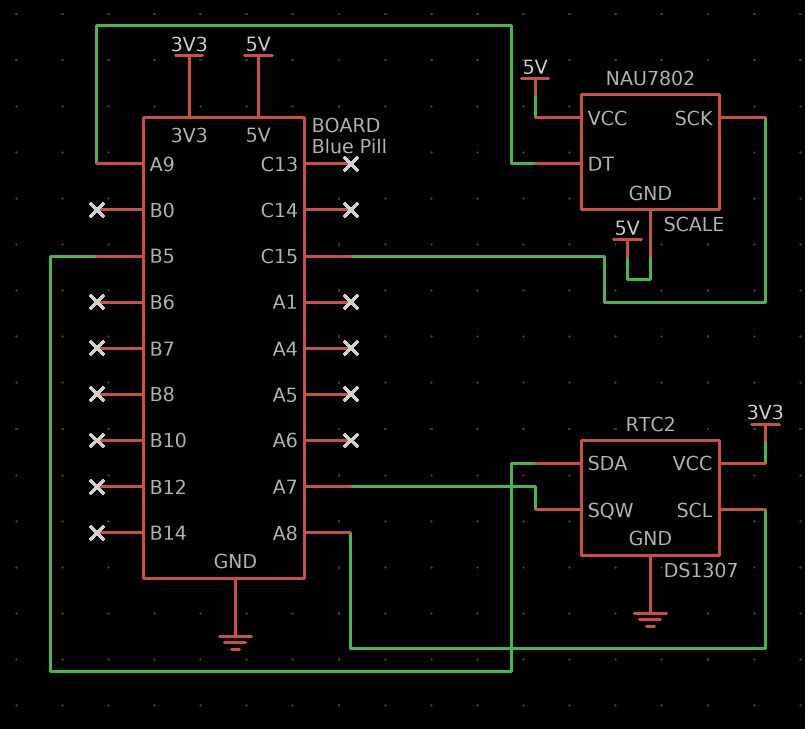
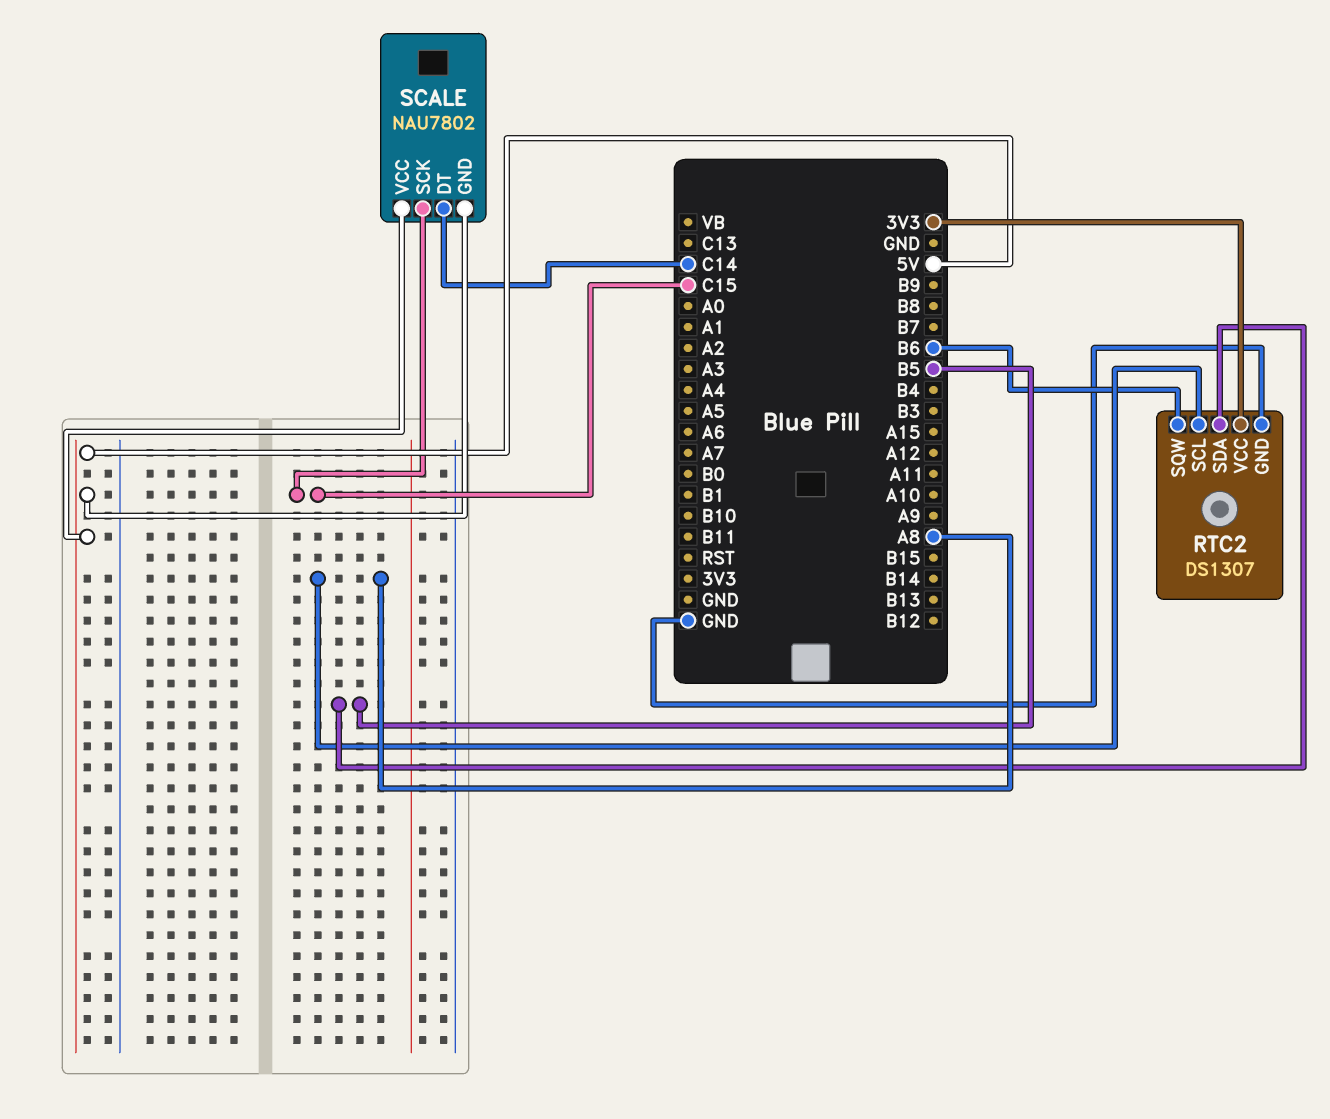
RTC2 pin SQW: A7 -> B6
SCALE pin DT: A9 -> C14

